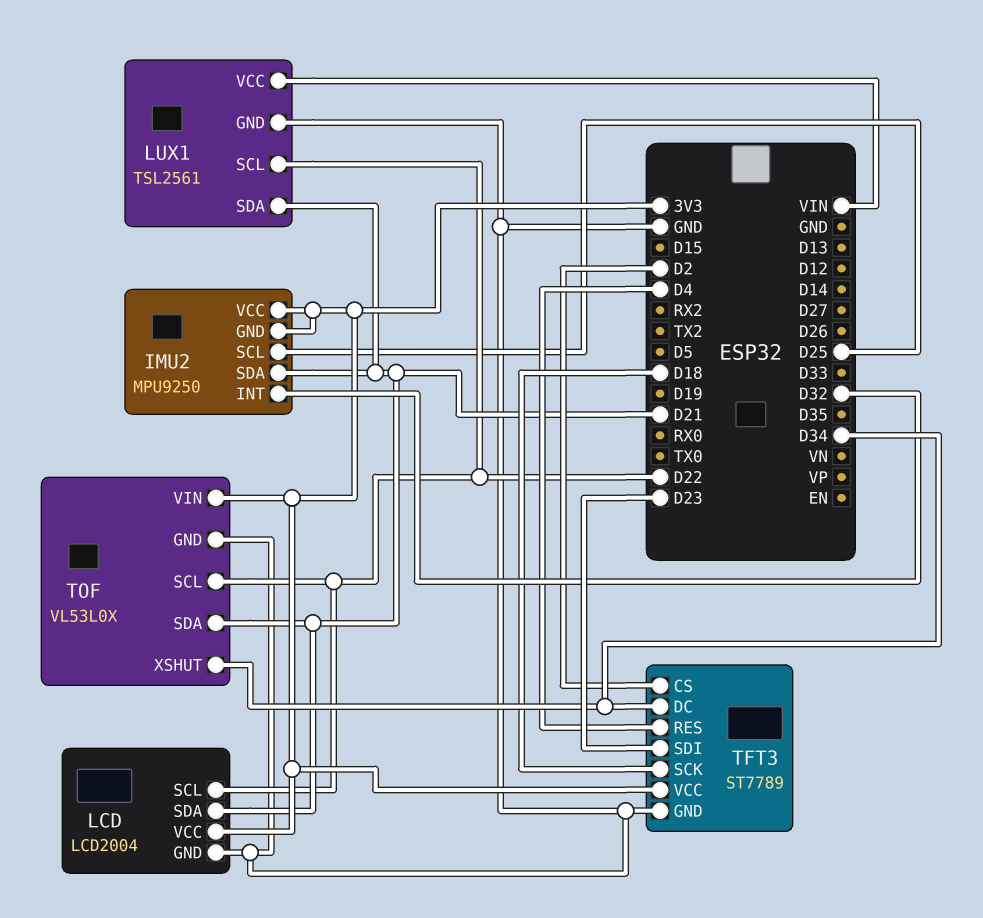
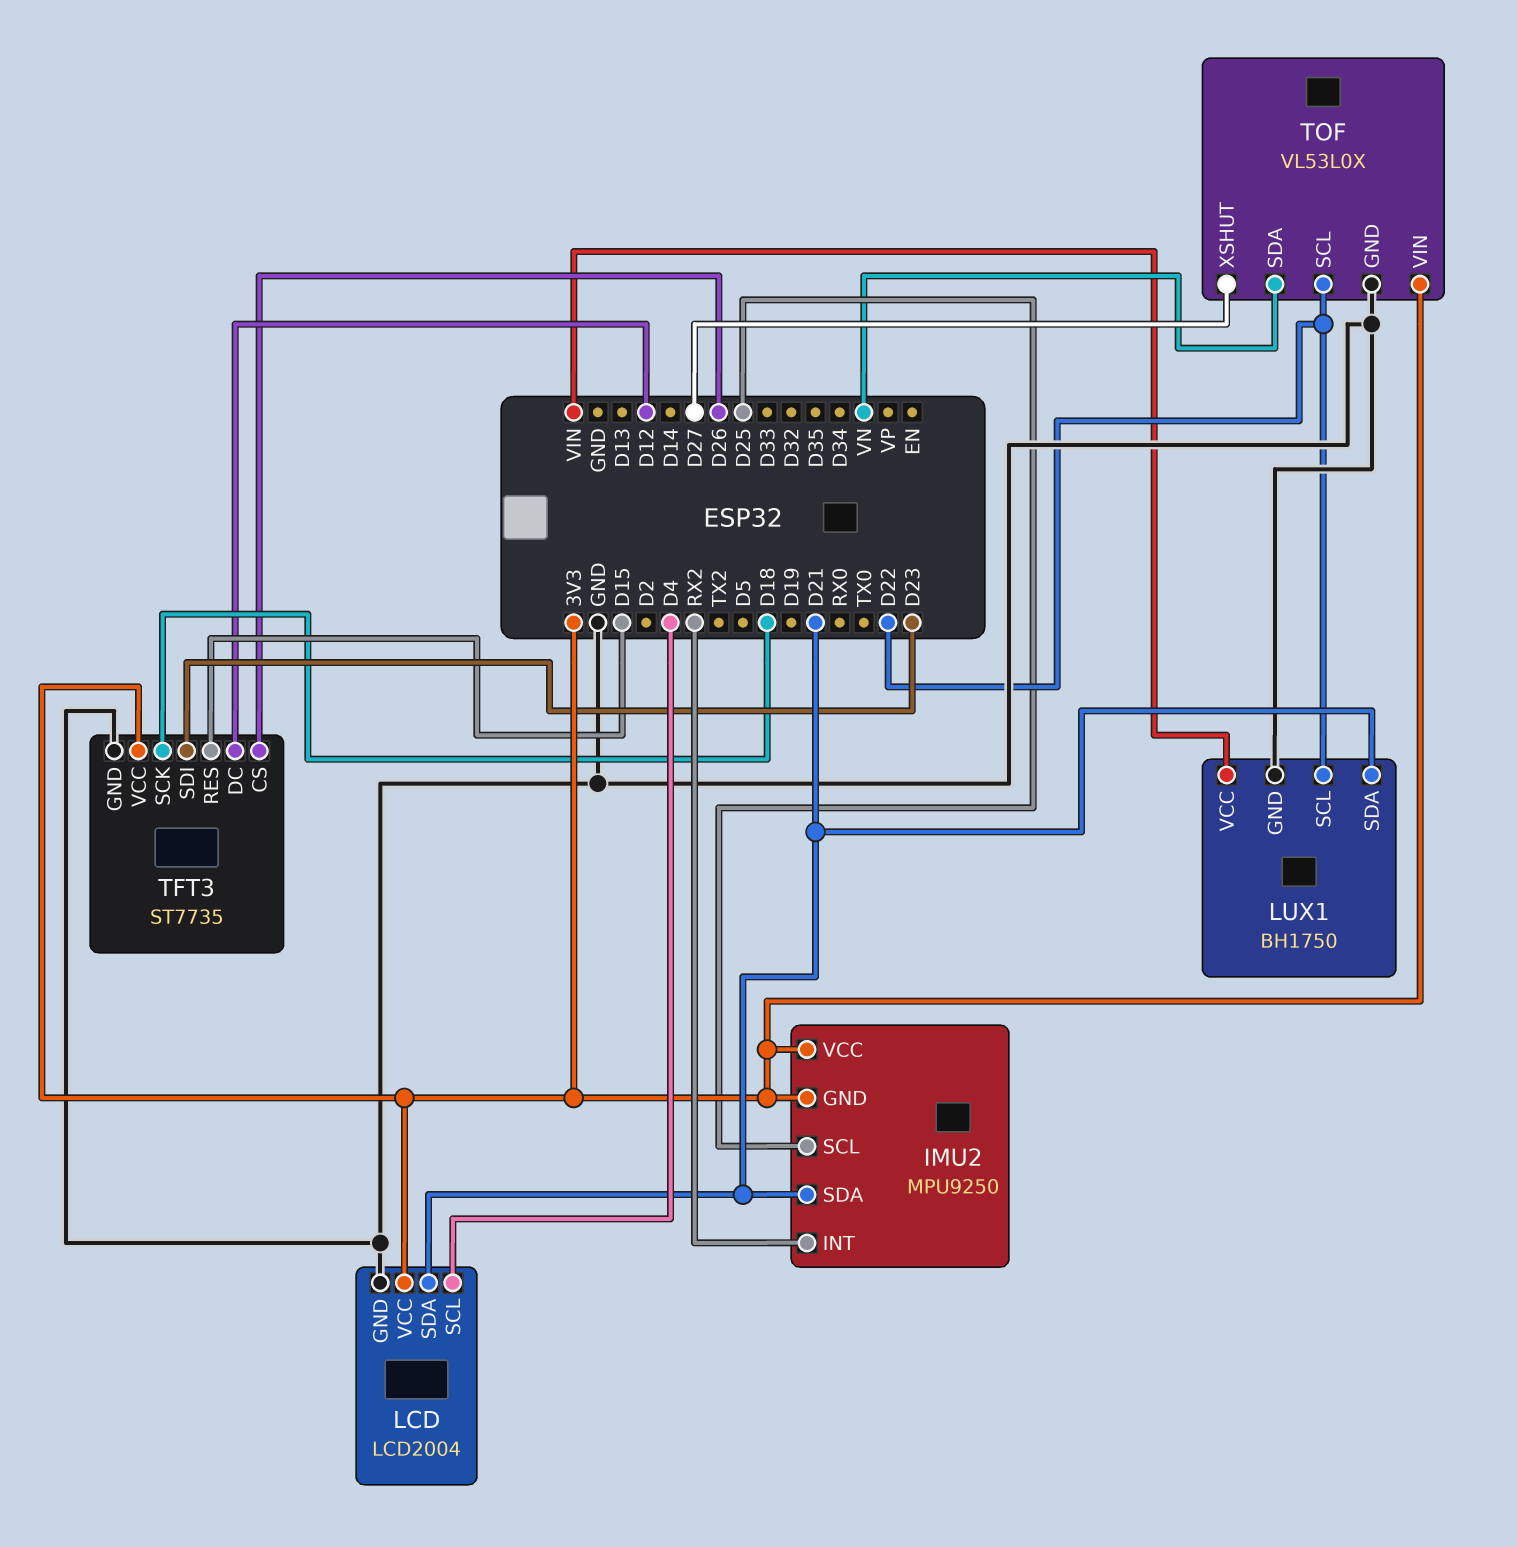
IMU2 pin INT: D32 -> RX2
LCD pin SCL: D22 -> D4
LUX1: TSL2561 -> BH1750
TFT3: ST7789 -> ST7735
TFT3 pin CS: D2 -> D26
TFT3 pin DC: D34 -> D12
TFT3 pin RES: D4 -> D15
TOF pin SDA: D21 -> VN
TOF pin XSHUT: D34 -> D27

